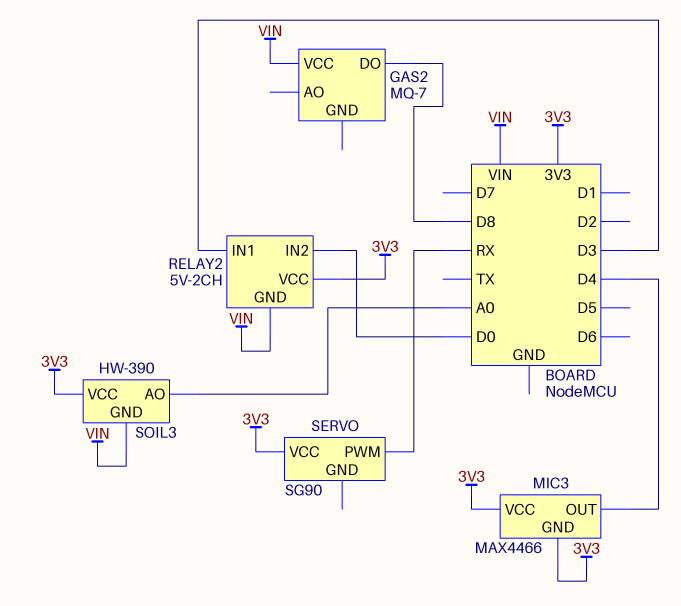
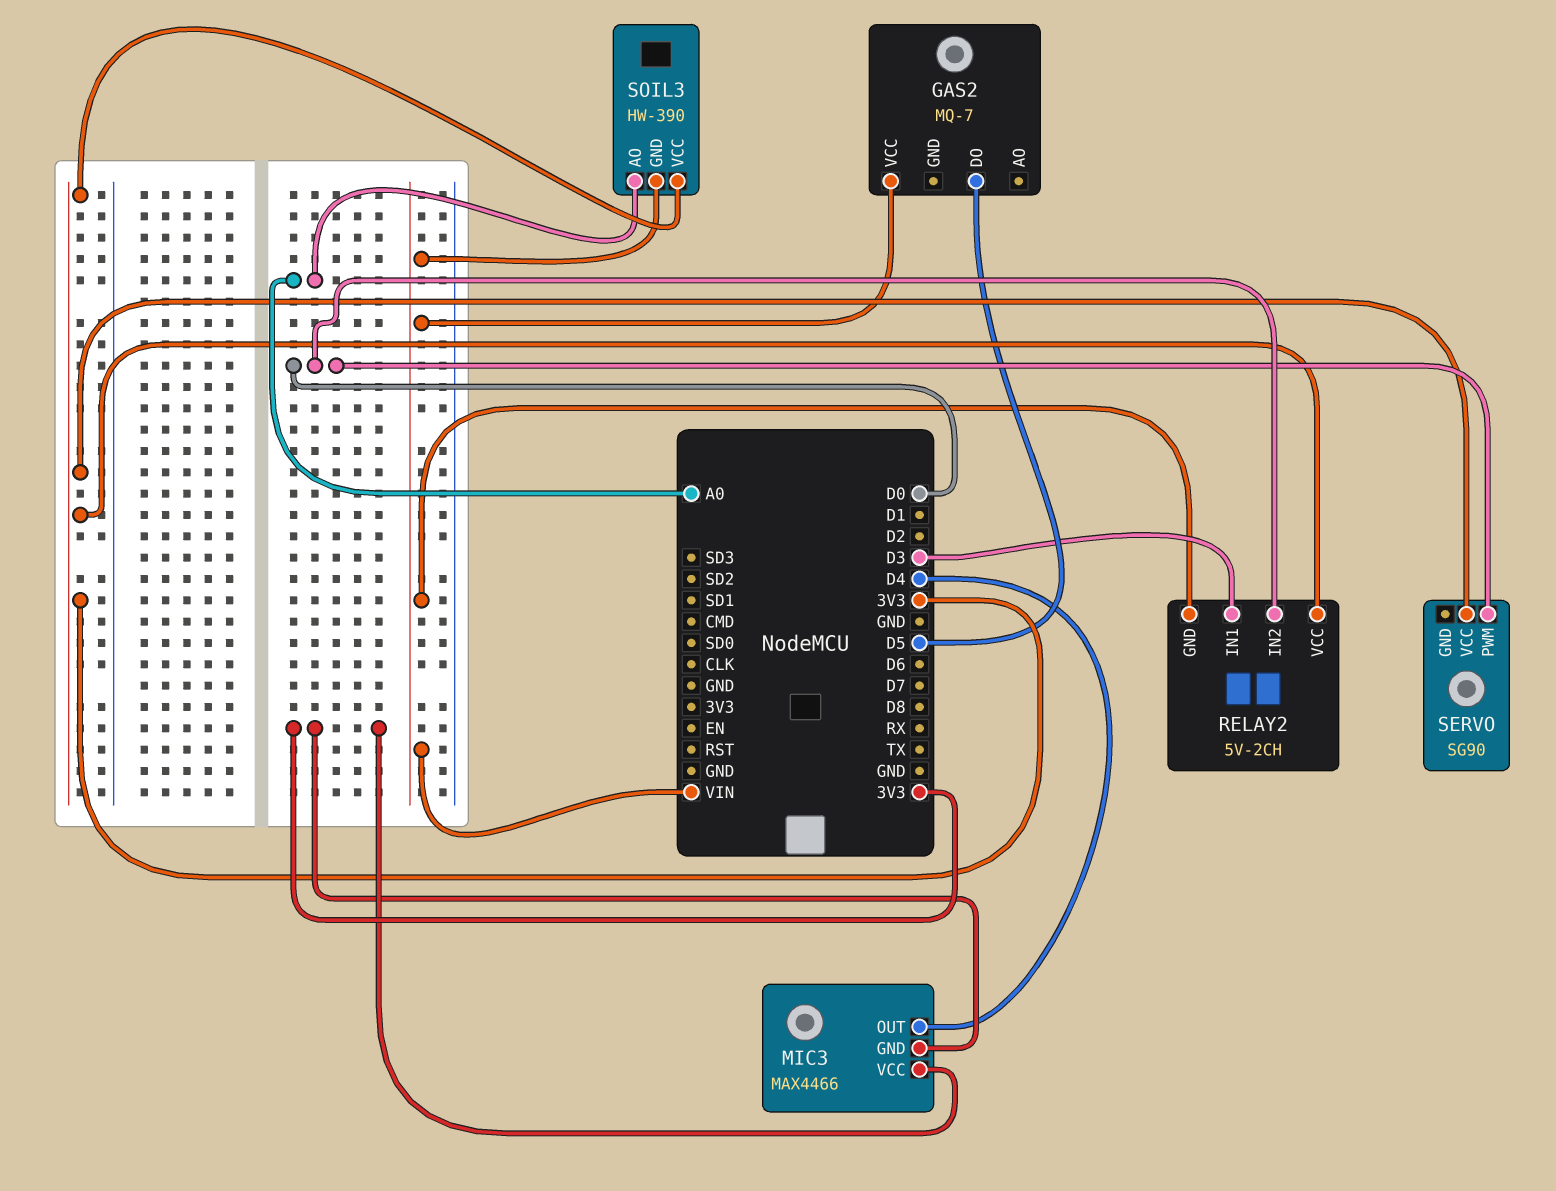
GAS2 pin DO: D8 -> D5
SERVO pin PWM: RX -> D0

